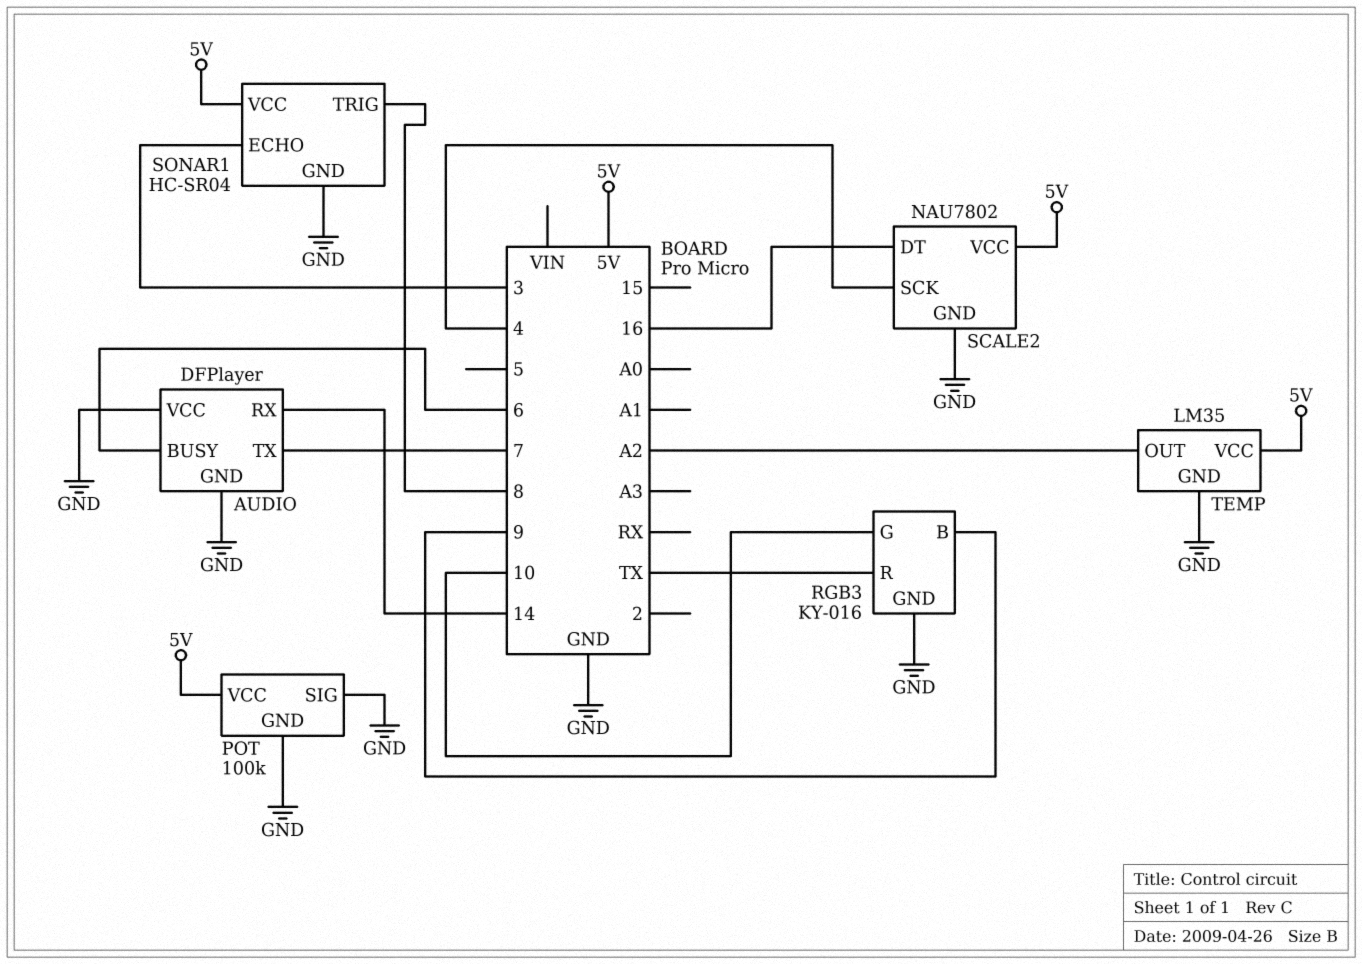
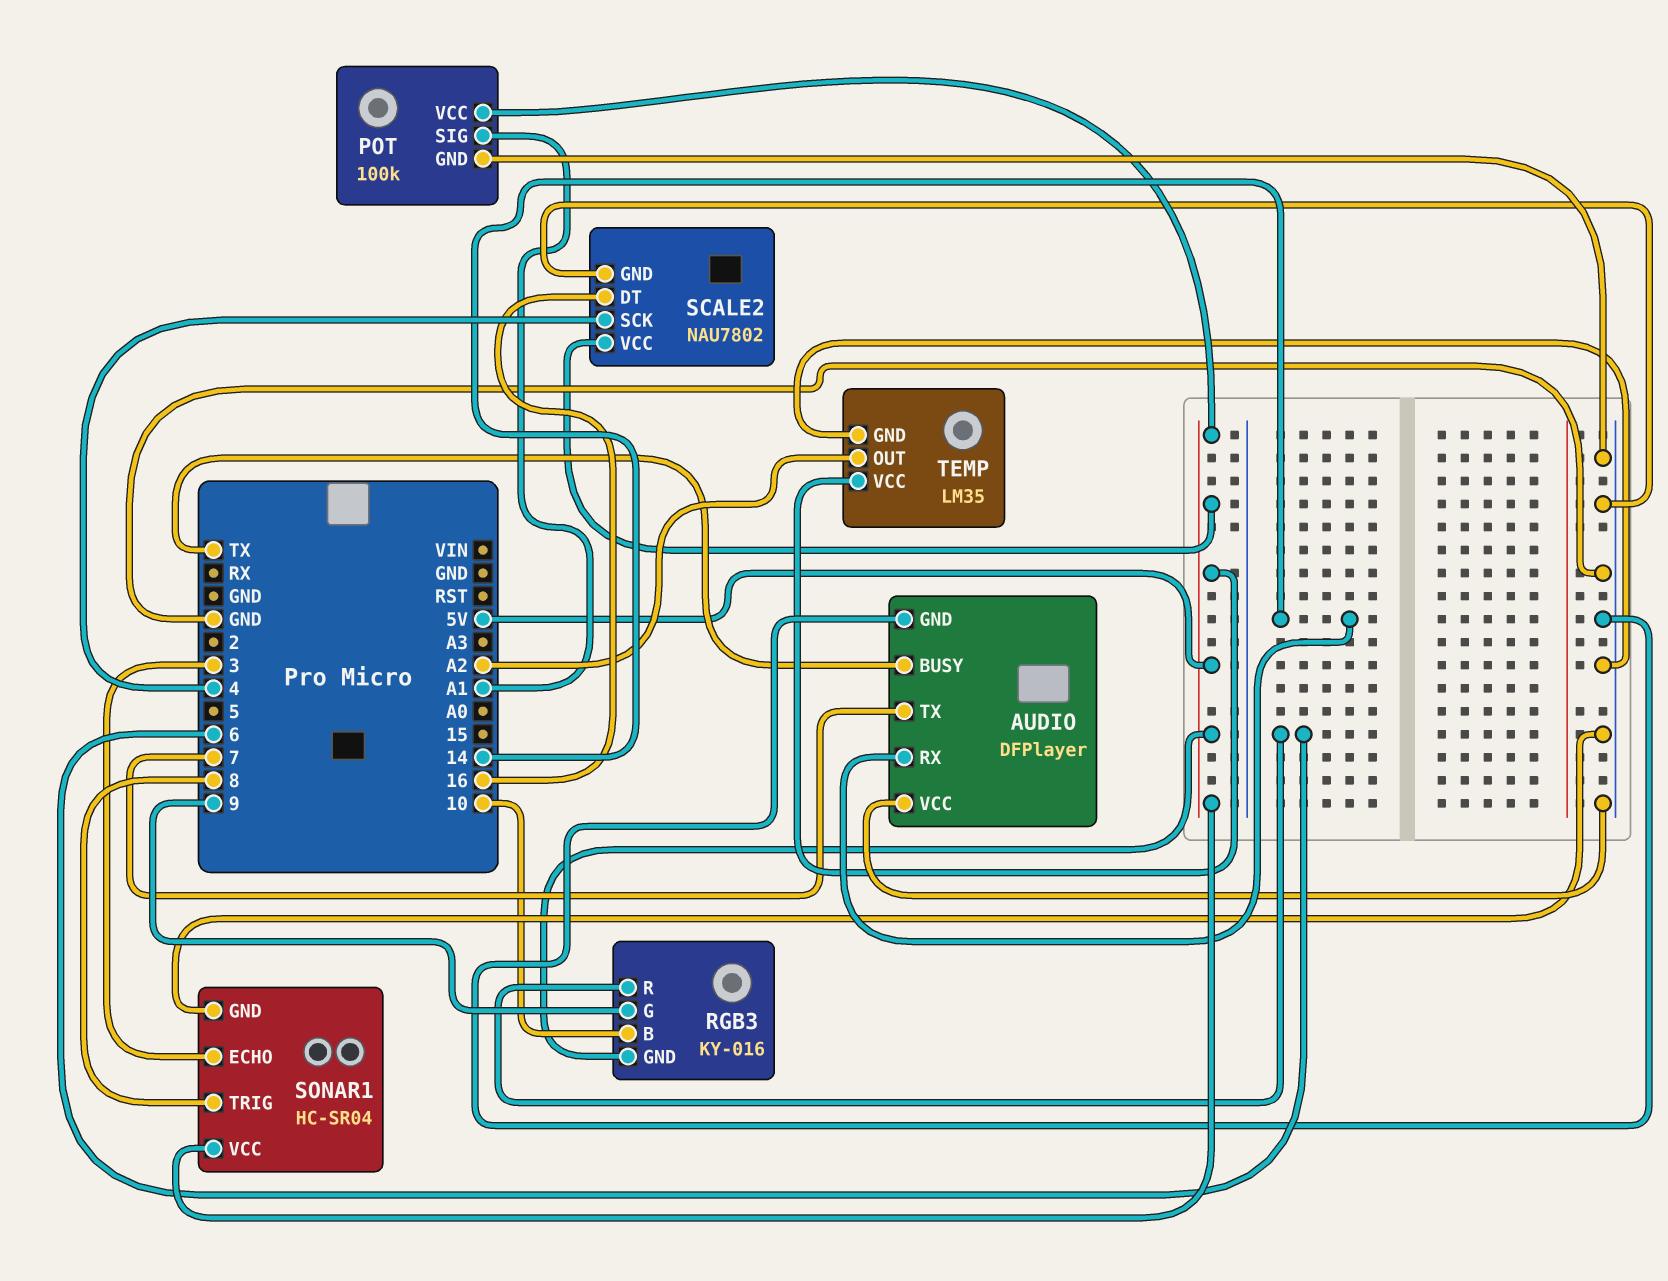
AUDIO pin BUSY: 6 -> TX
POT pin SIG: GND -> A1
RGB3 pin B: 9 -> 10
RGB3 pin G: 10 -> 9
RGB3 pin GND: GND -> 5V
RGB3 pin R: TX -> 6

